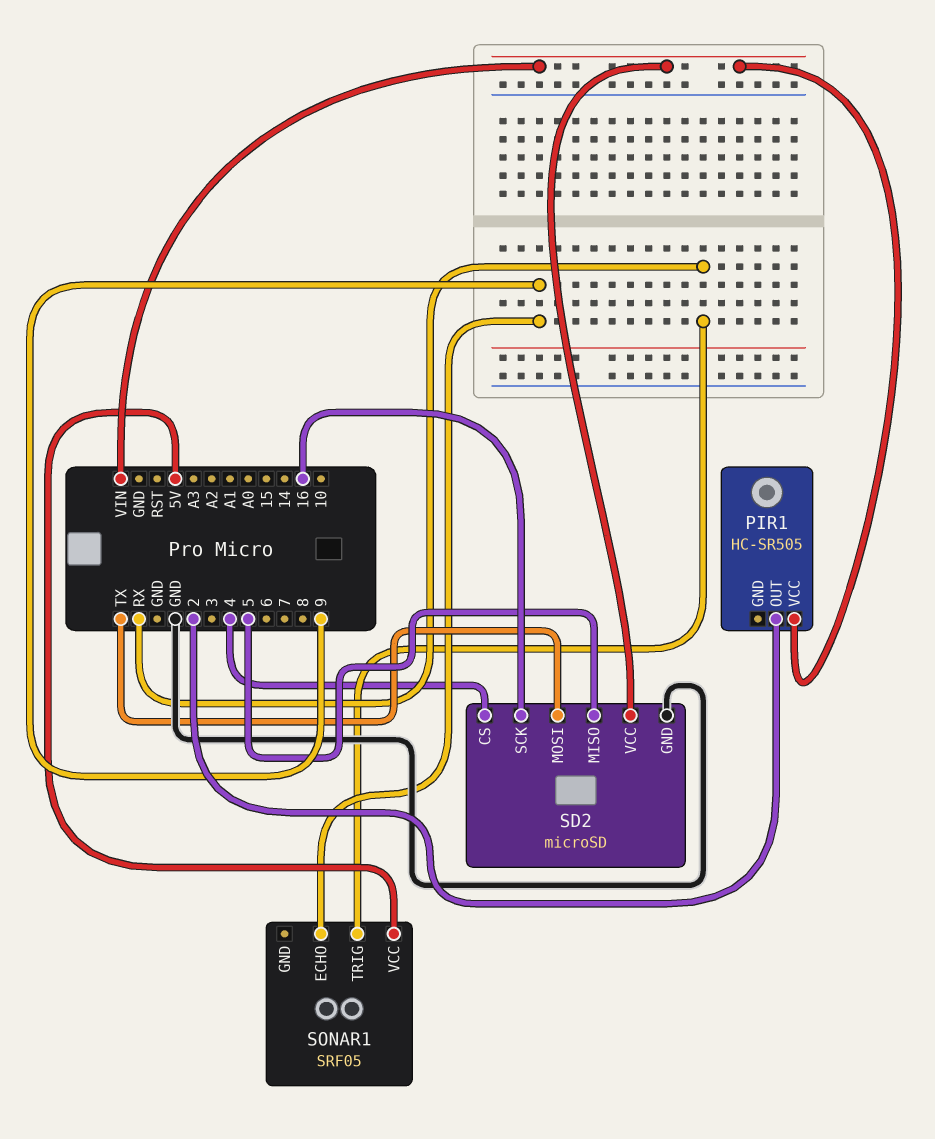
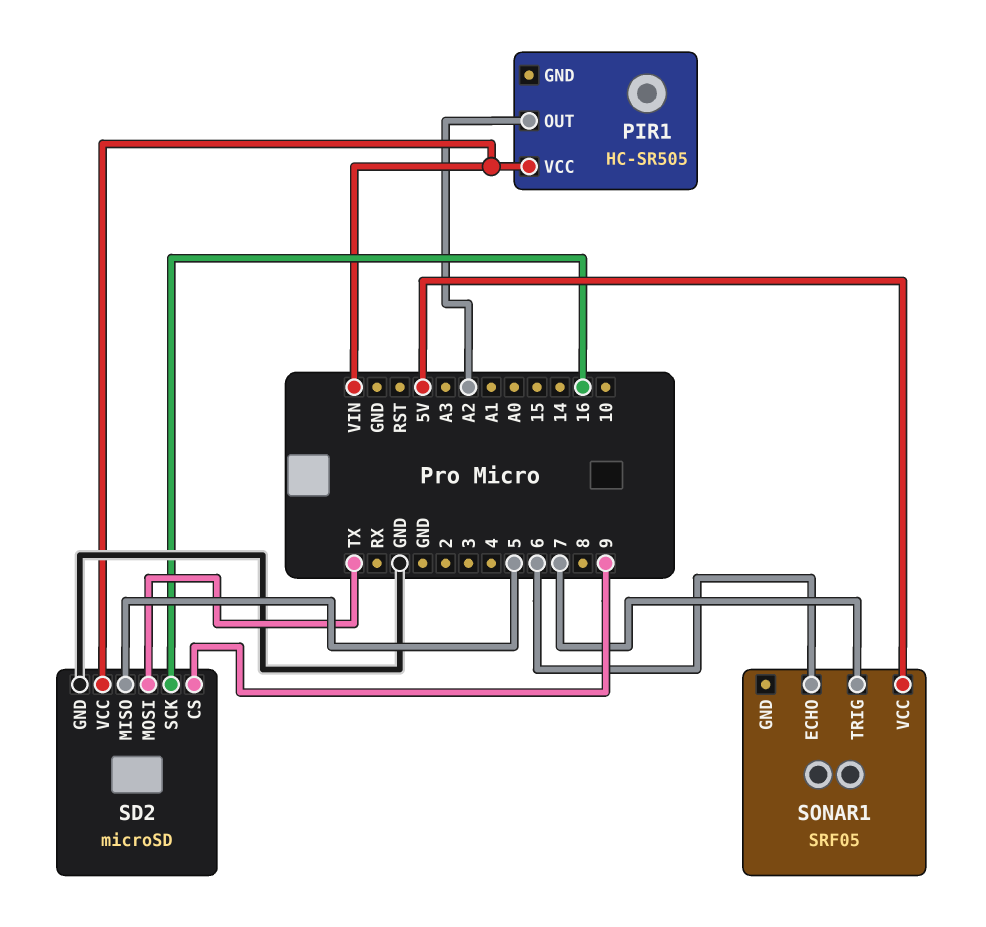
PIR1 pin OUT: 2 -> A2
SD2 pin CS: 4 -> 9
SONAR1 pin ECHO: 9 -> 6
SONAR1 pin TRIG: RX -> 7

